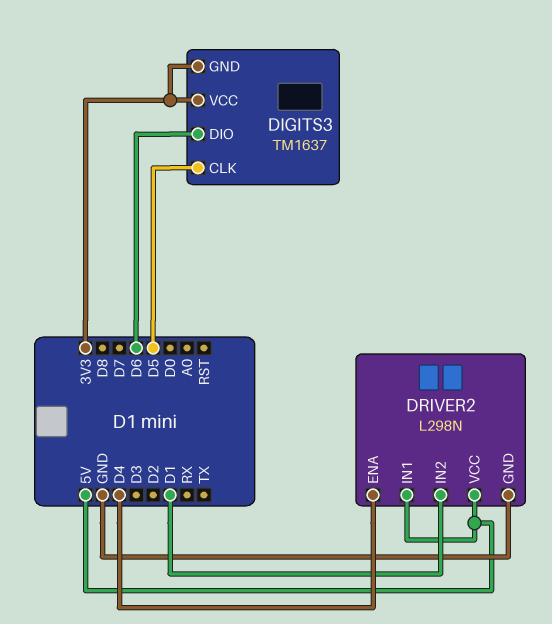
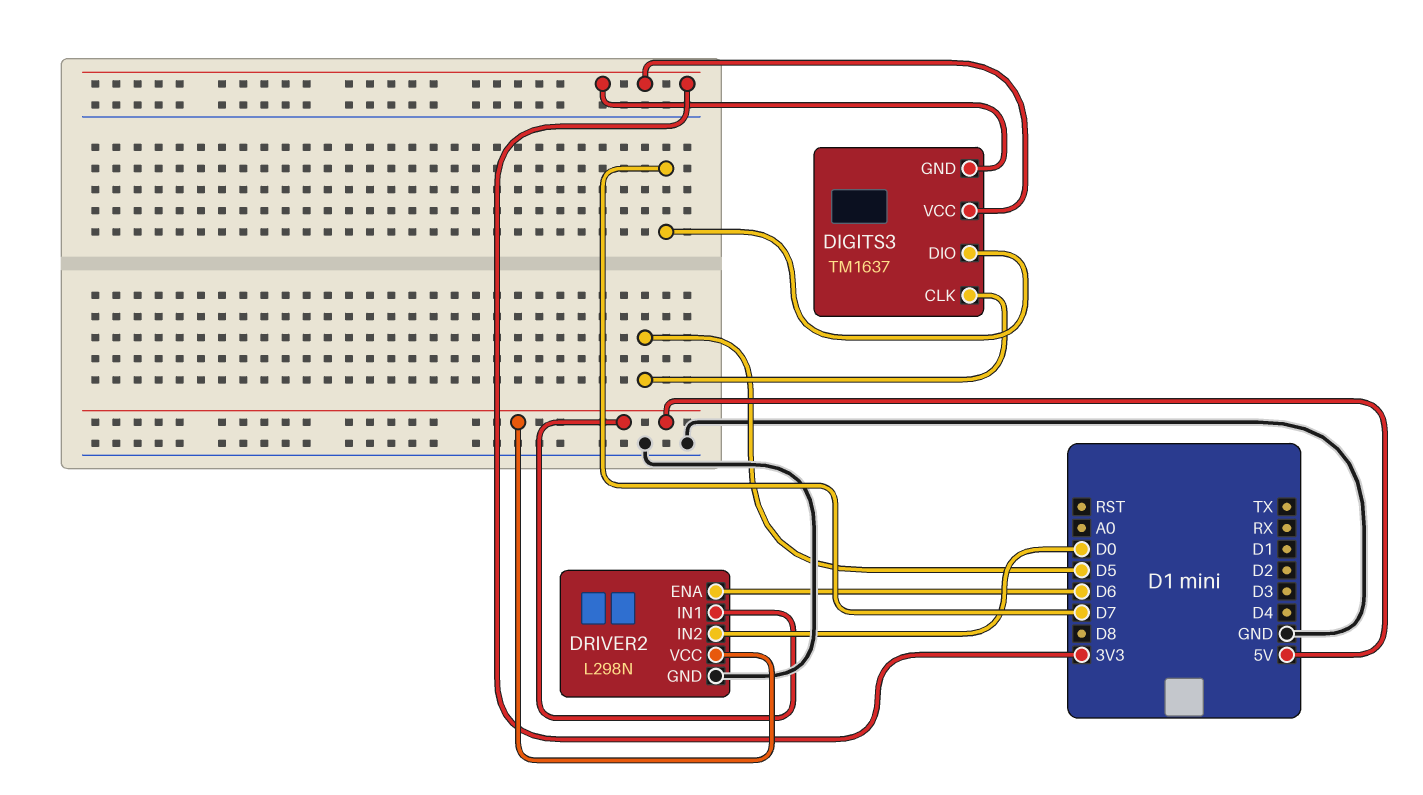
DIGITS3 pin DIO: D6 -> D7
DRIVER2 pin ENA: D4 -> D6
DRIVER2 pin IN2: D1 -> D0

